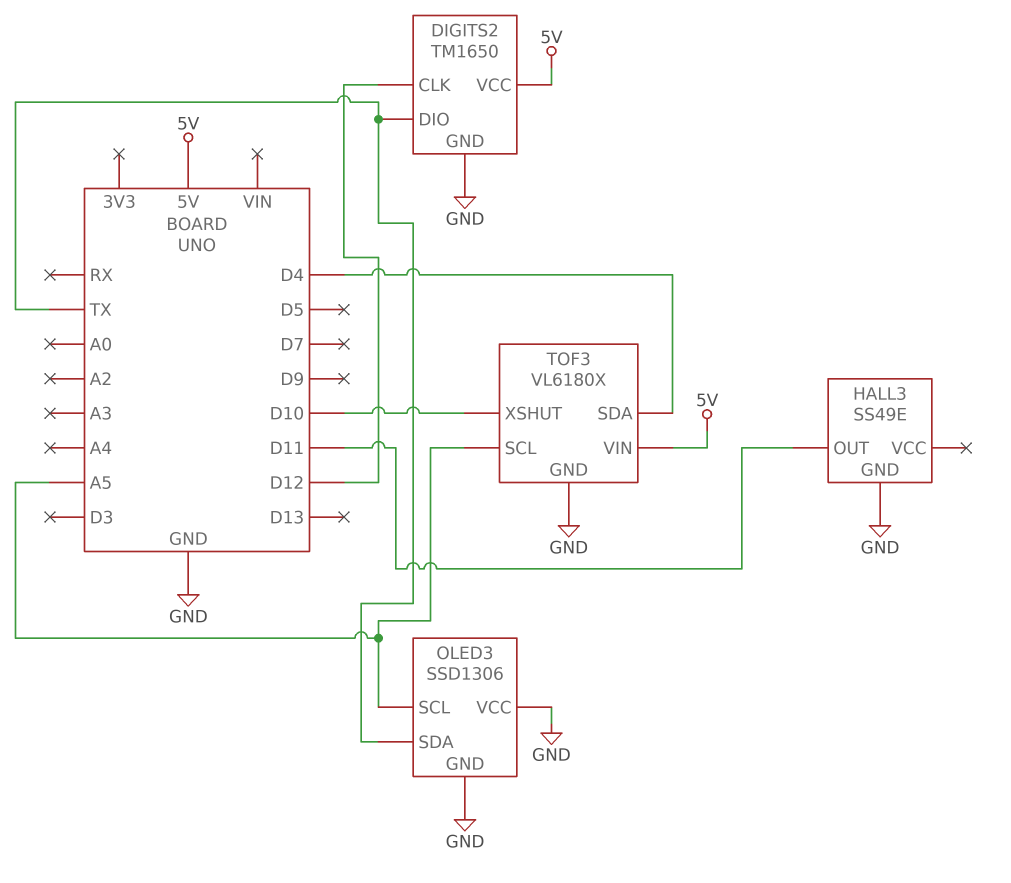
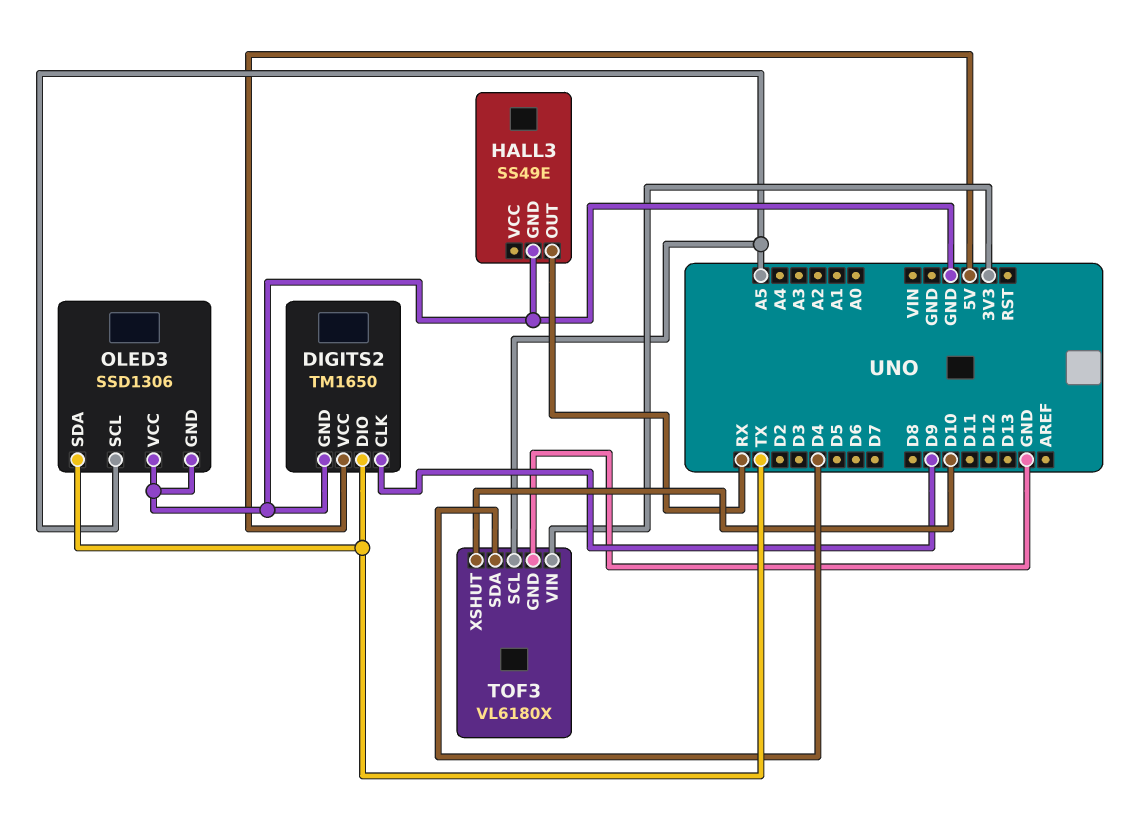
DIGITS2 pin CLK: D12 -> D9
HALL3 pin OUT: D11 -> RX
TOF3 pin VIN: 5V -> 3V3

